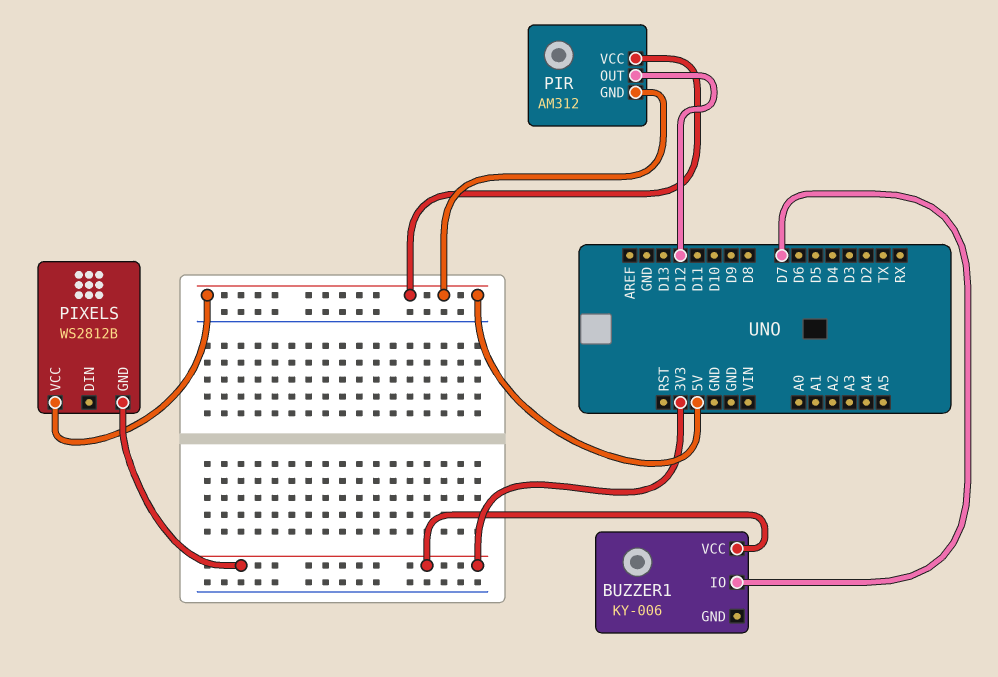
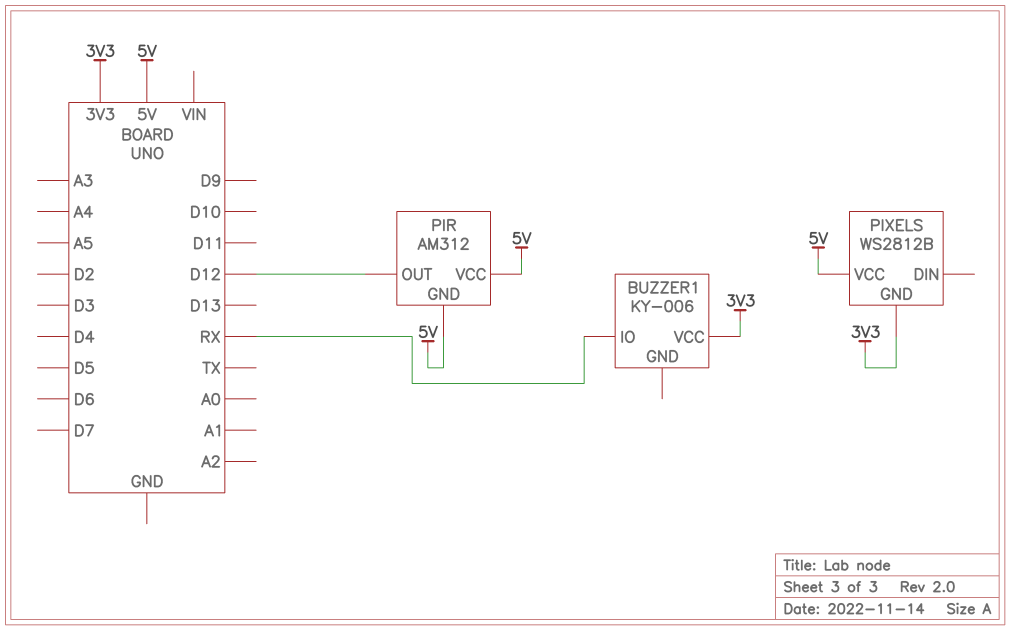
BUZZER1 pin IO: D7 -> RX

